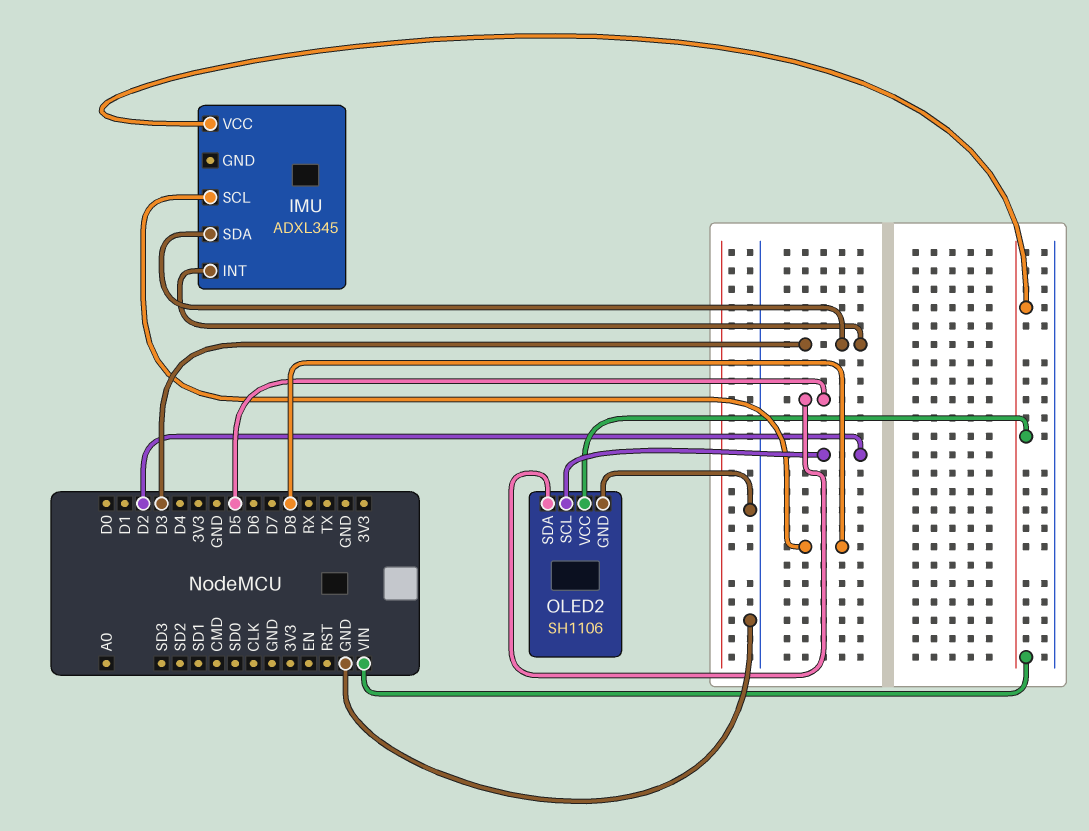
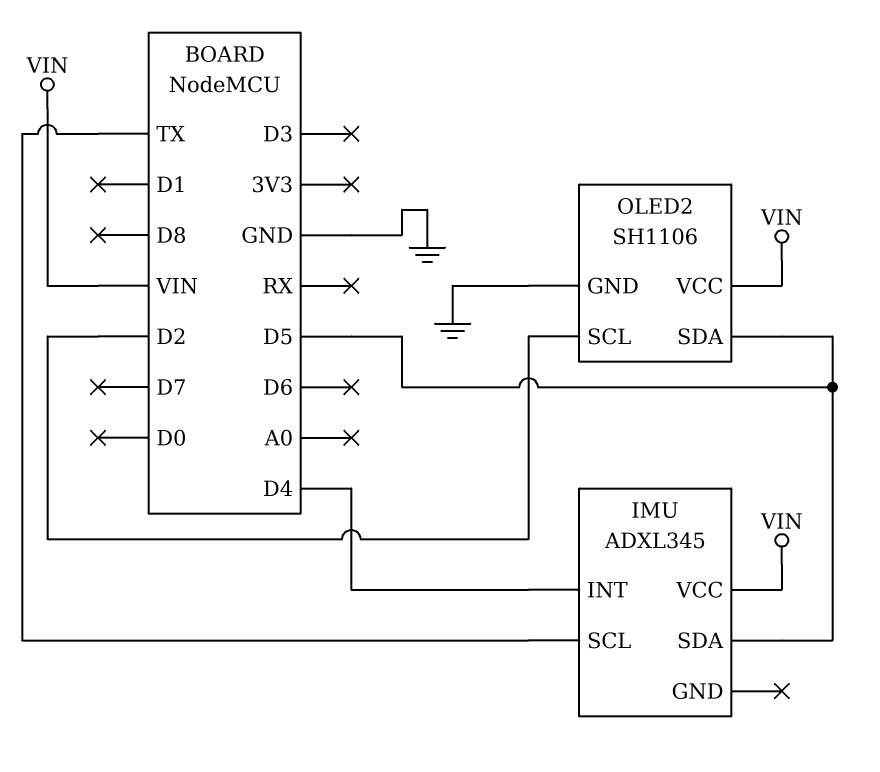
IMU pin INT: D3 -> D4
IMU pin SCL: D8 -> TX
IMU pin SDA: D3 -> D5

